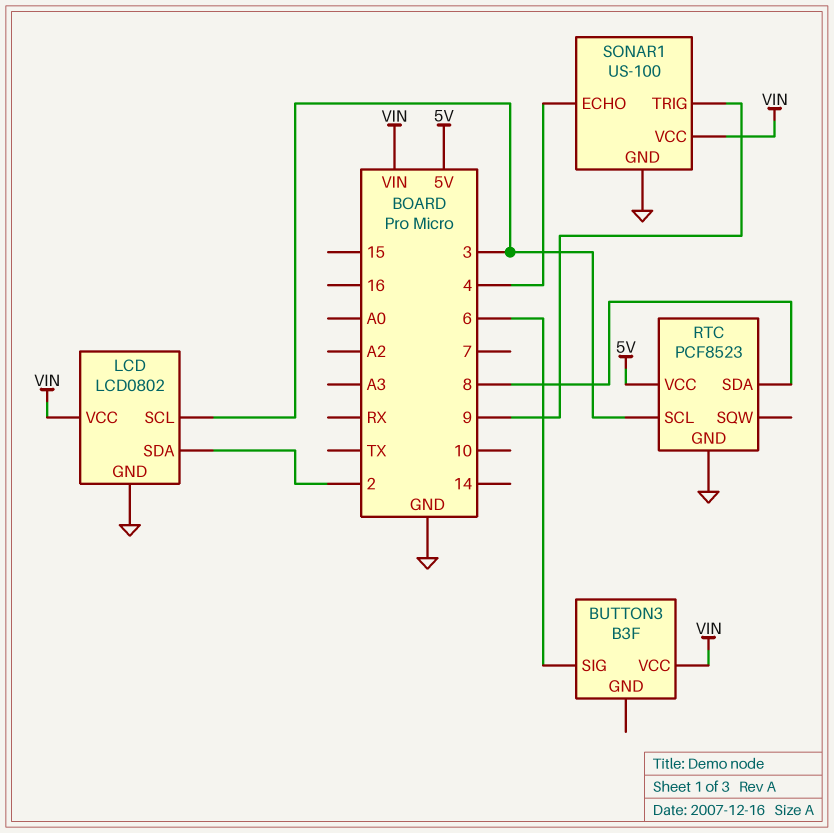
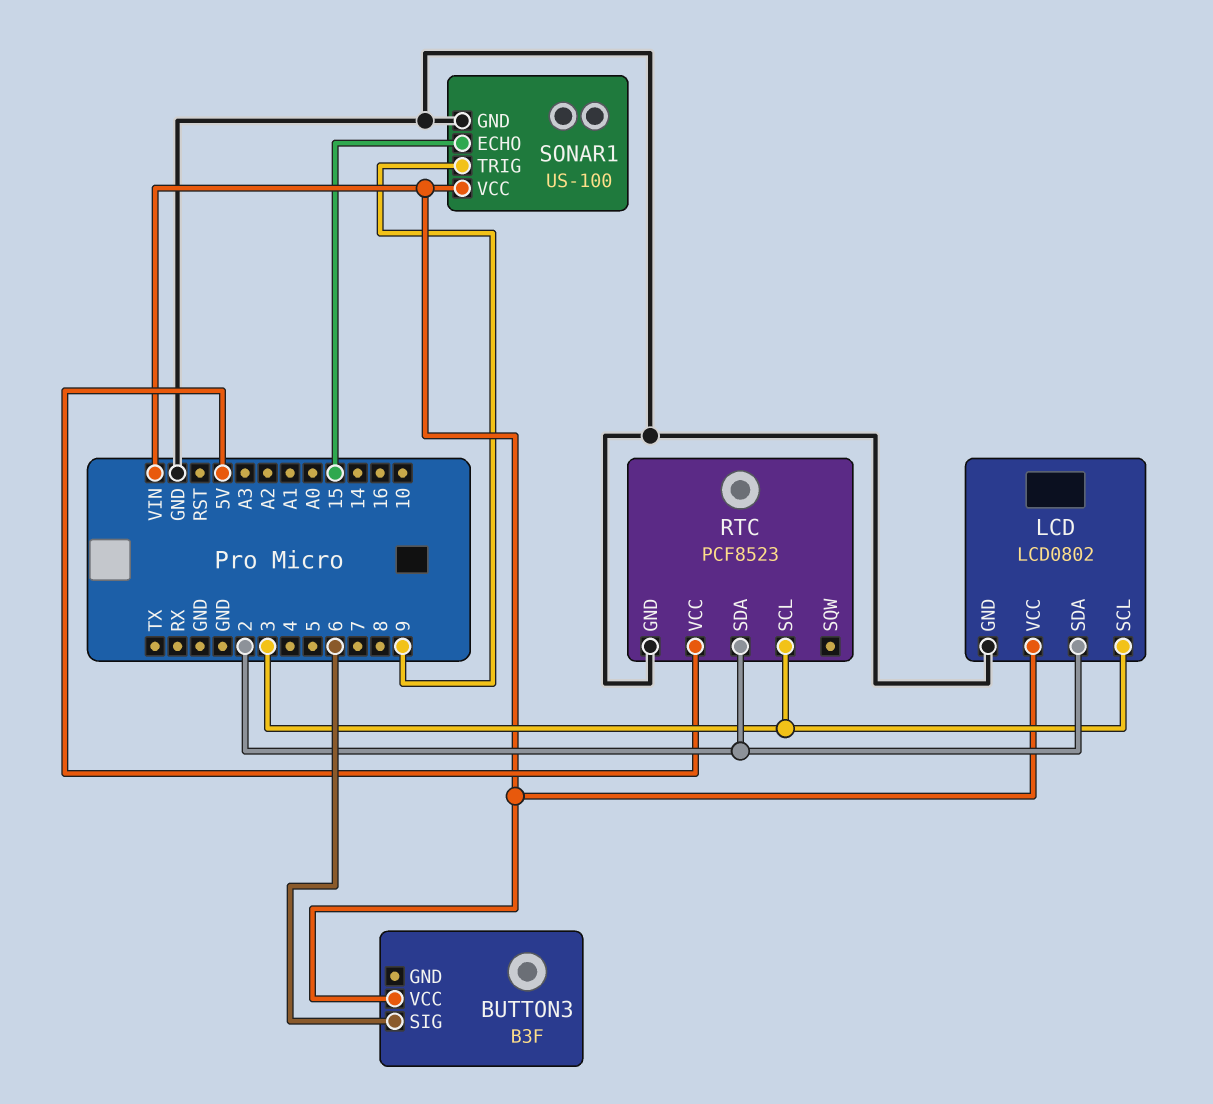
RTC pin SDA: 8 -> 2
SONAR1 pin ECHO: 4 -> 15

